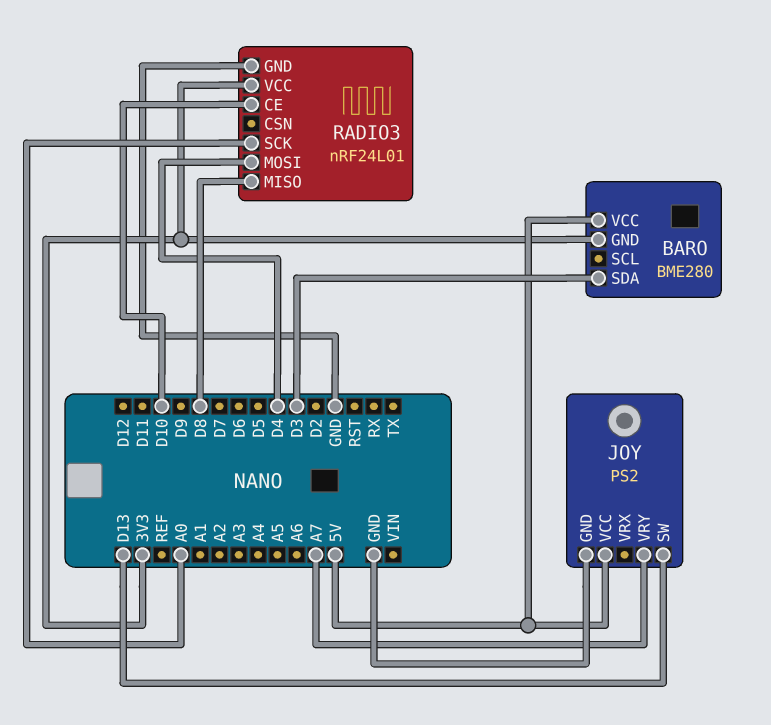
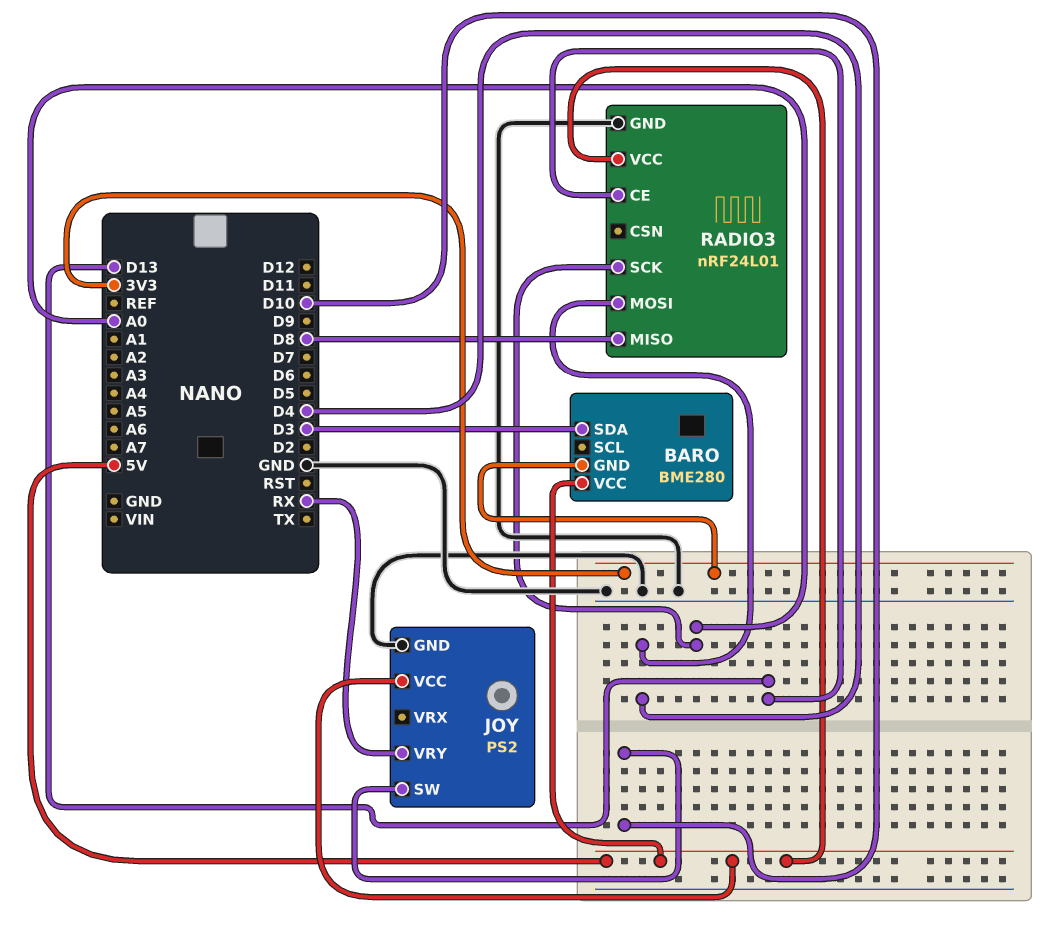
JOY pin SW: D13 -> D10
JOY pin VRY: A7 -> RX
RADIO3 pin CE: D10 -> D13
RADIO3 pin VCC: 3V3 -> 5V

